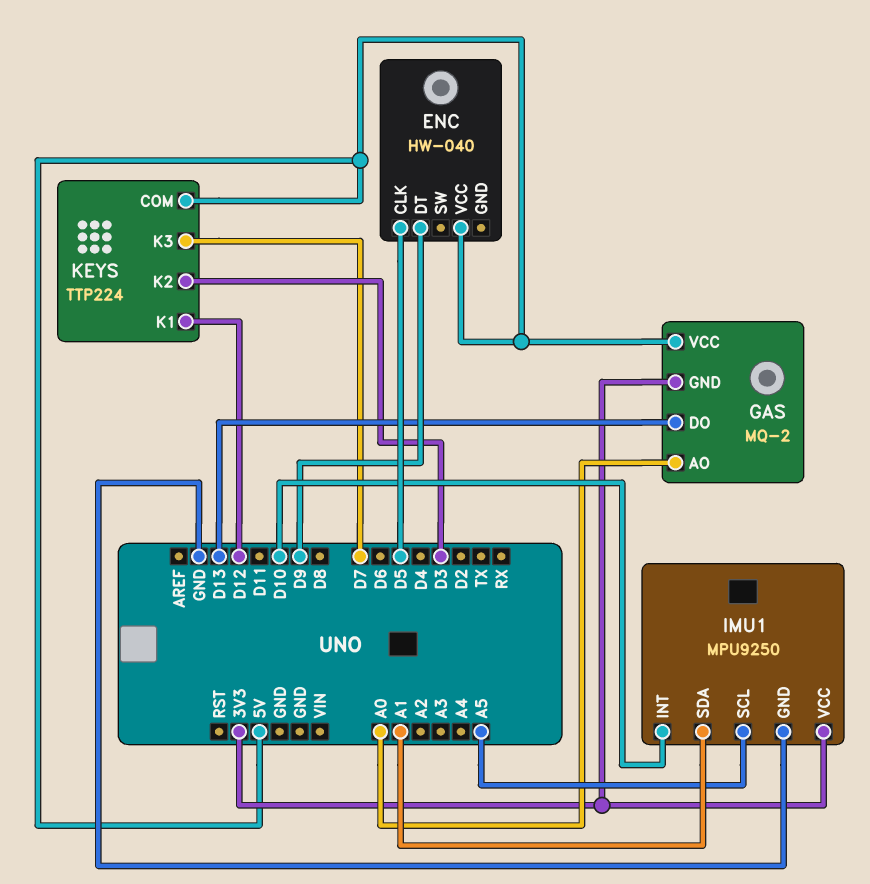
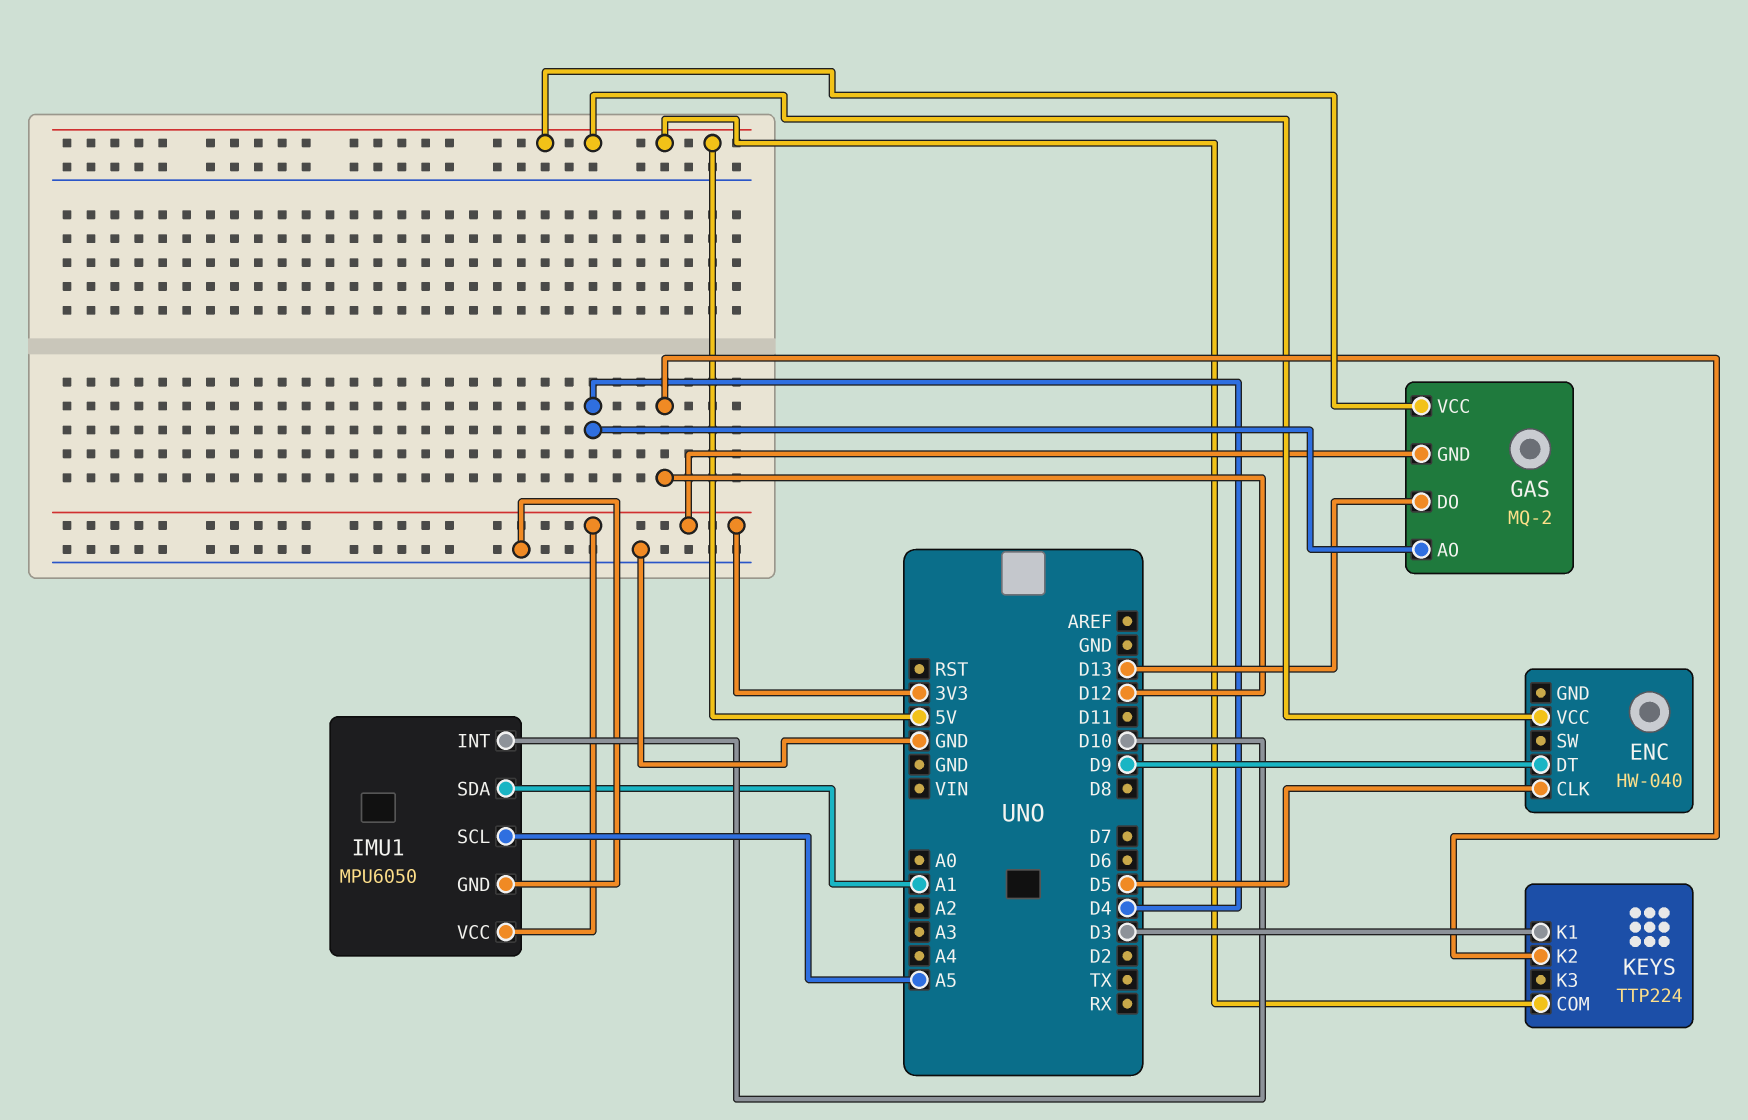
GAS pin AO: A0 -> D4
IMU1: MPU9250 -> MPU6050
KEYS pin K1: D12 -> D3
KEYS pin K2: D3 -> D12
KEYS pin K3: D7 -> none

